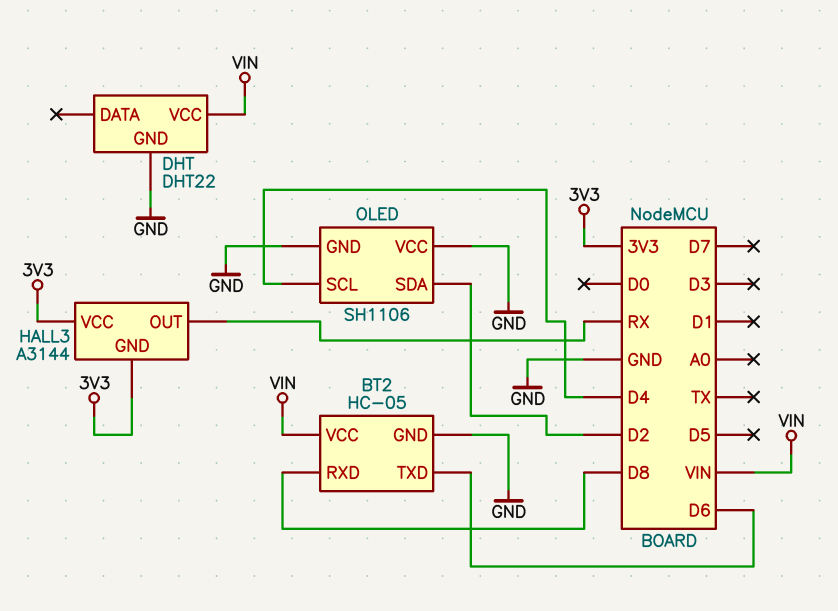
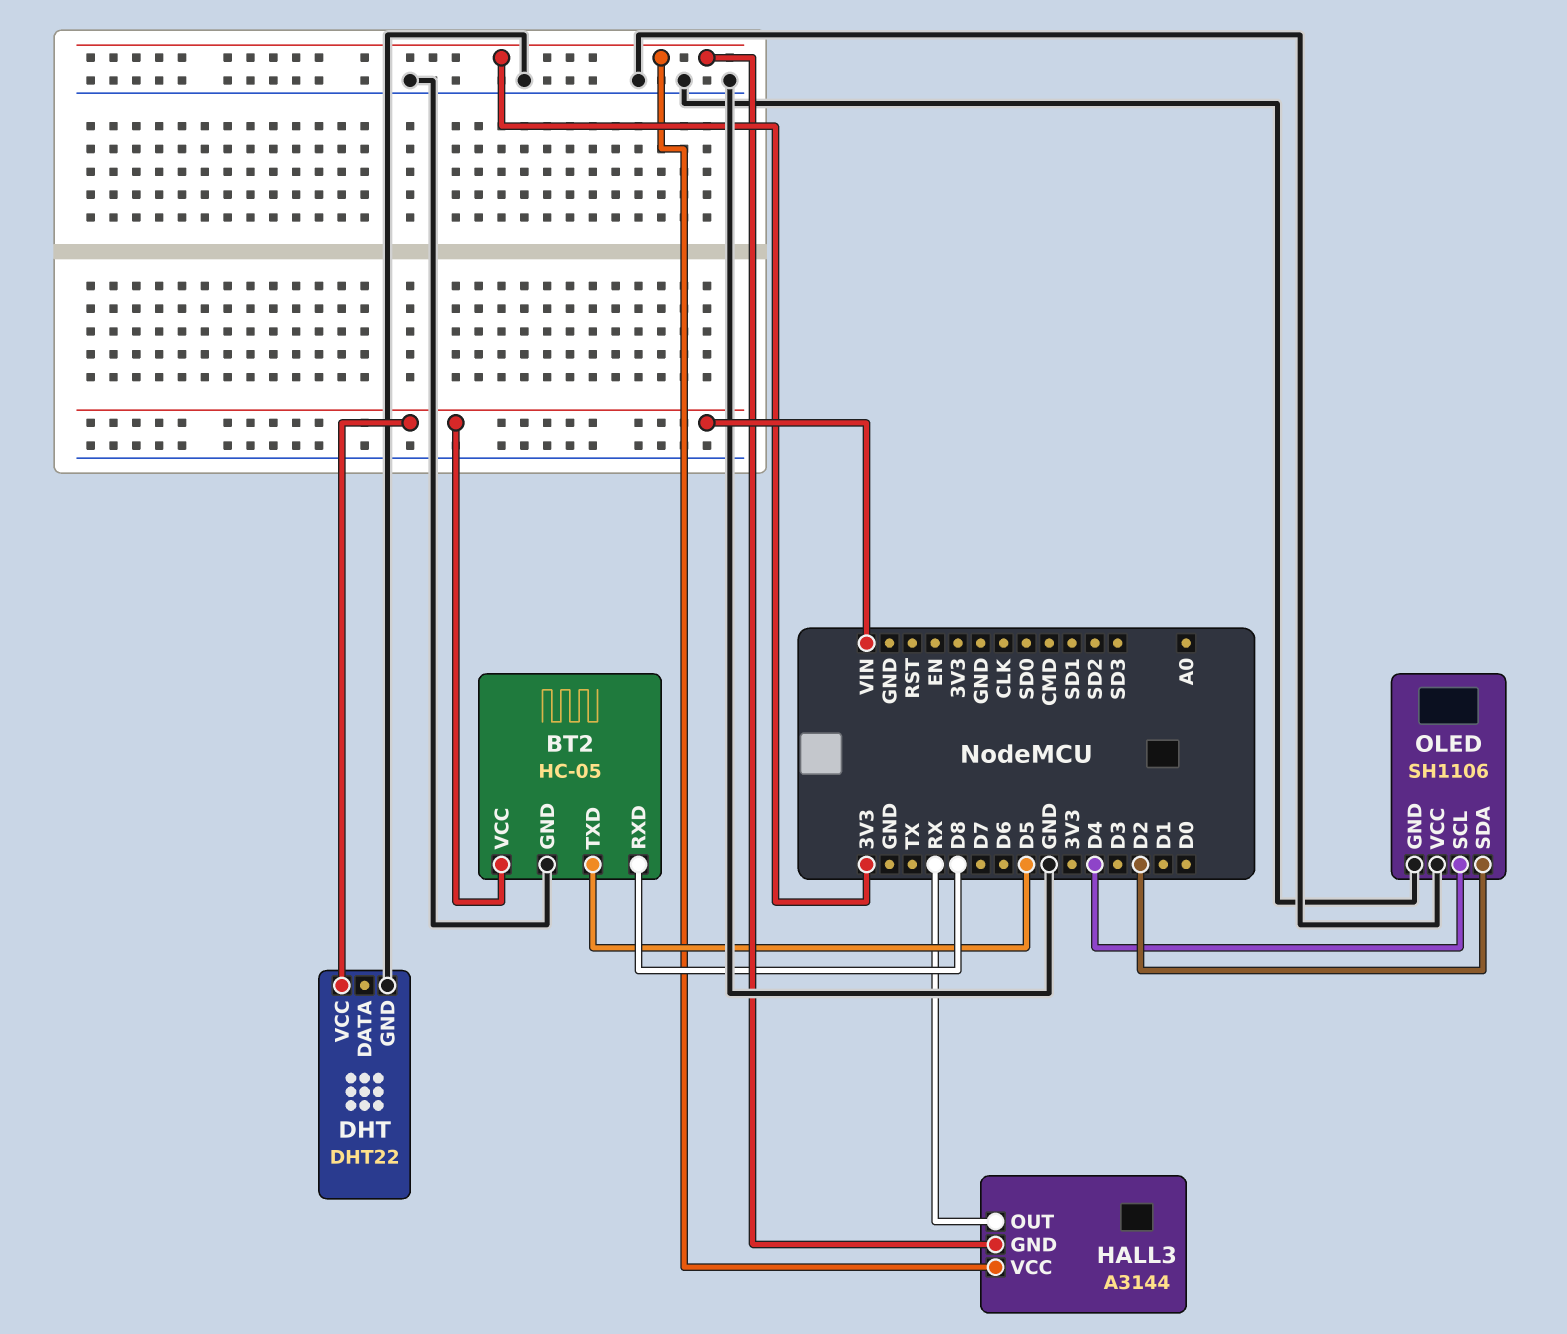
BT2 pin TXD: D6 -> D5

